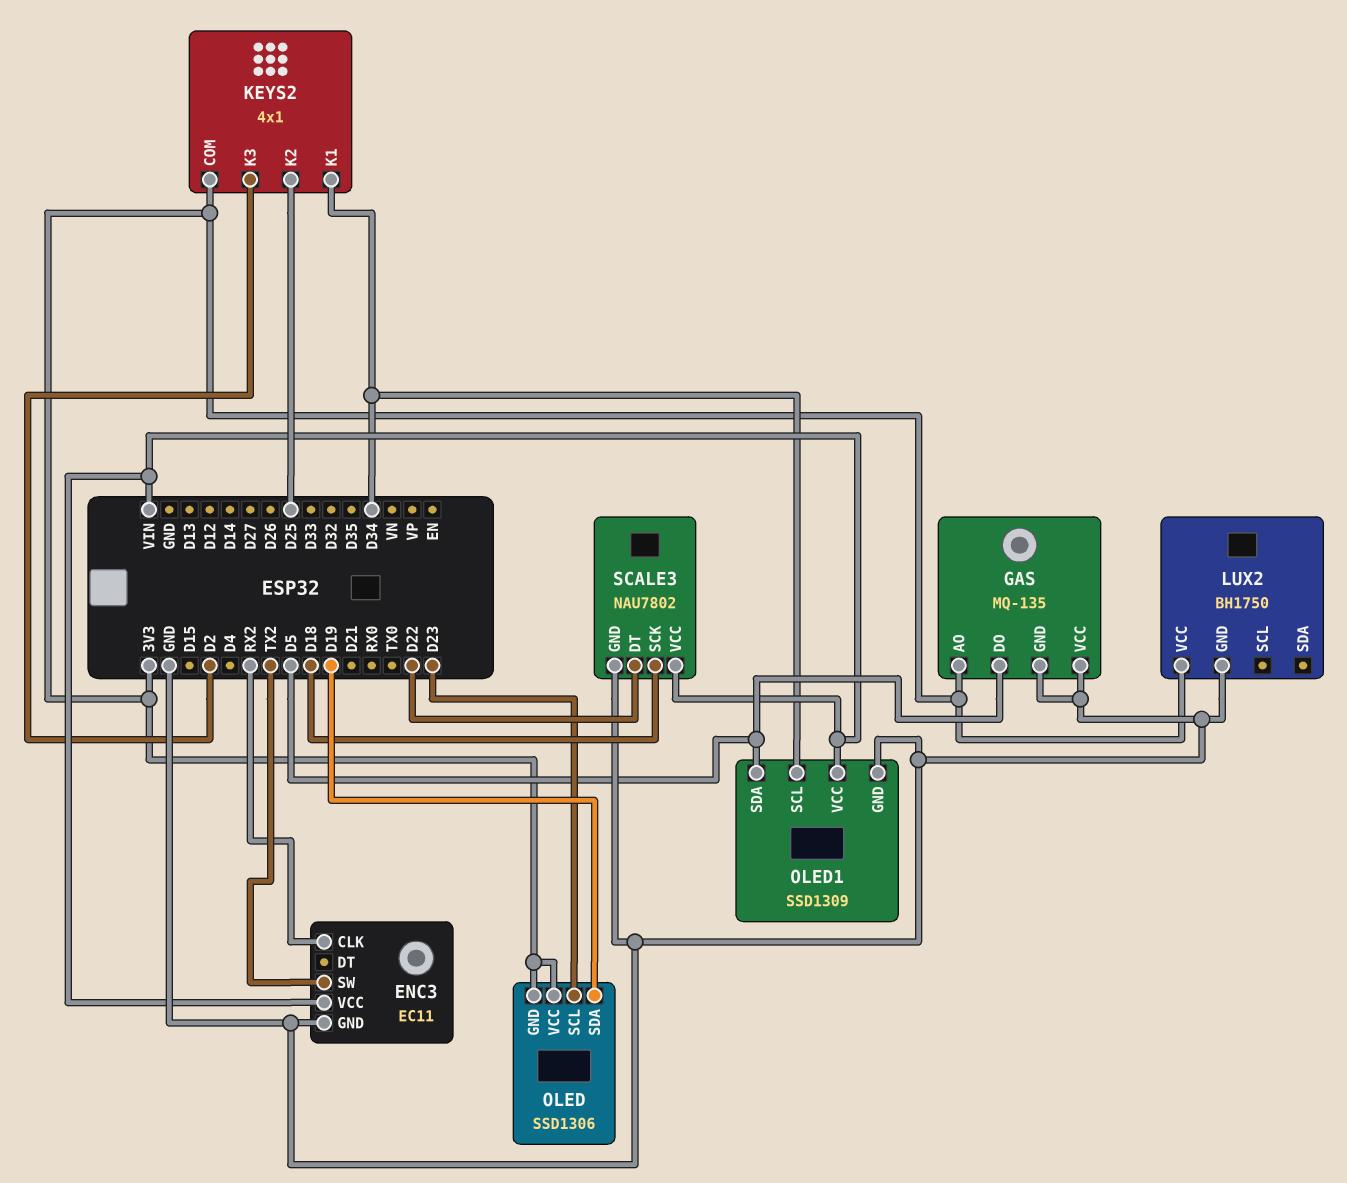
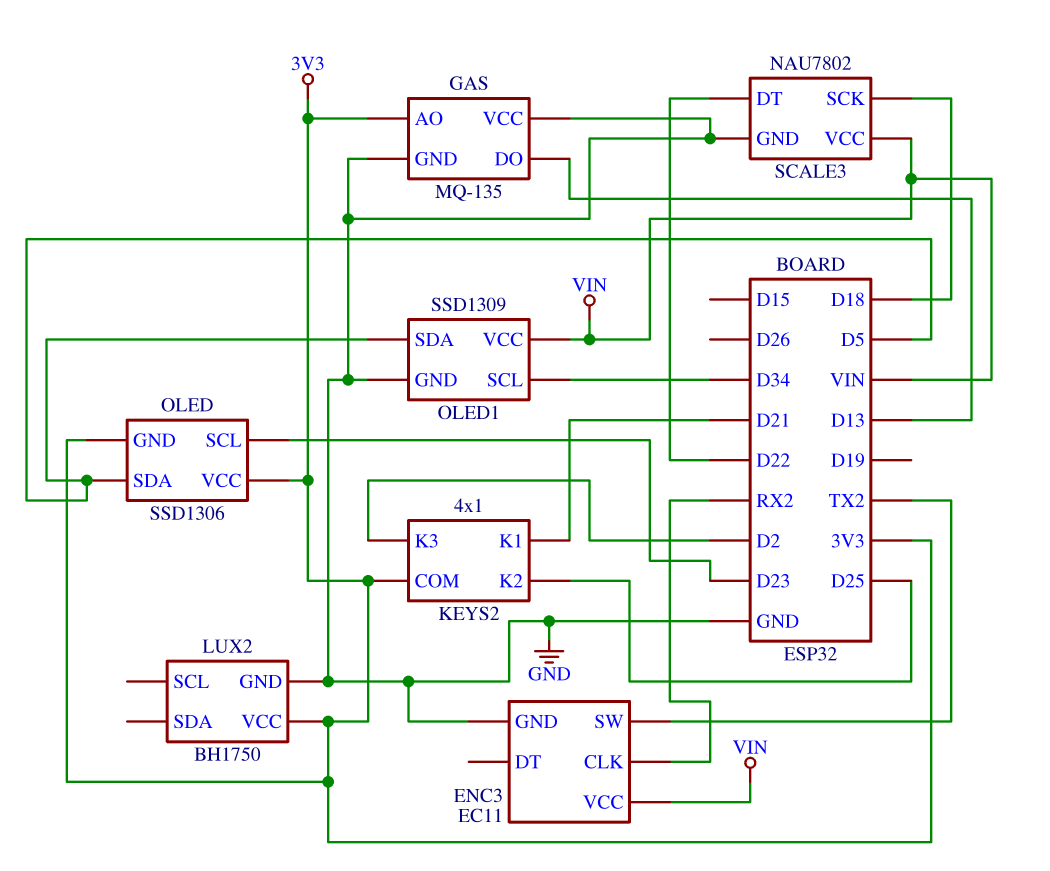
GAS pin DO: D5 -> D13
KEYS2 pin K1: D34 -> D21
OLED pin SDA: D19 -> D5

